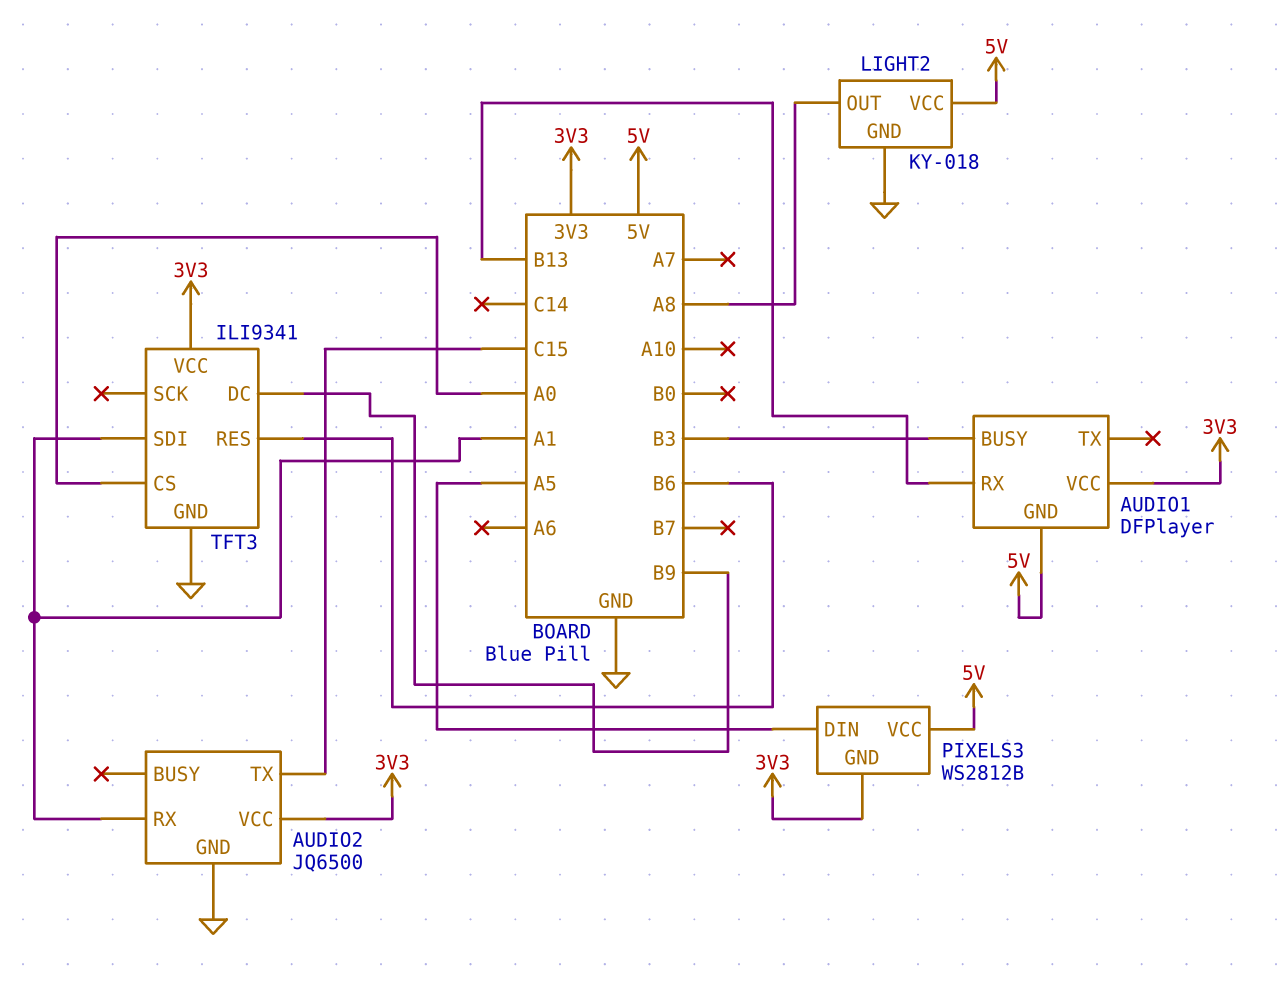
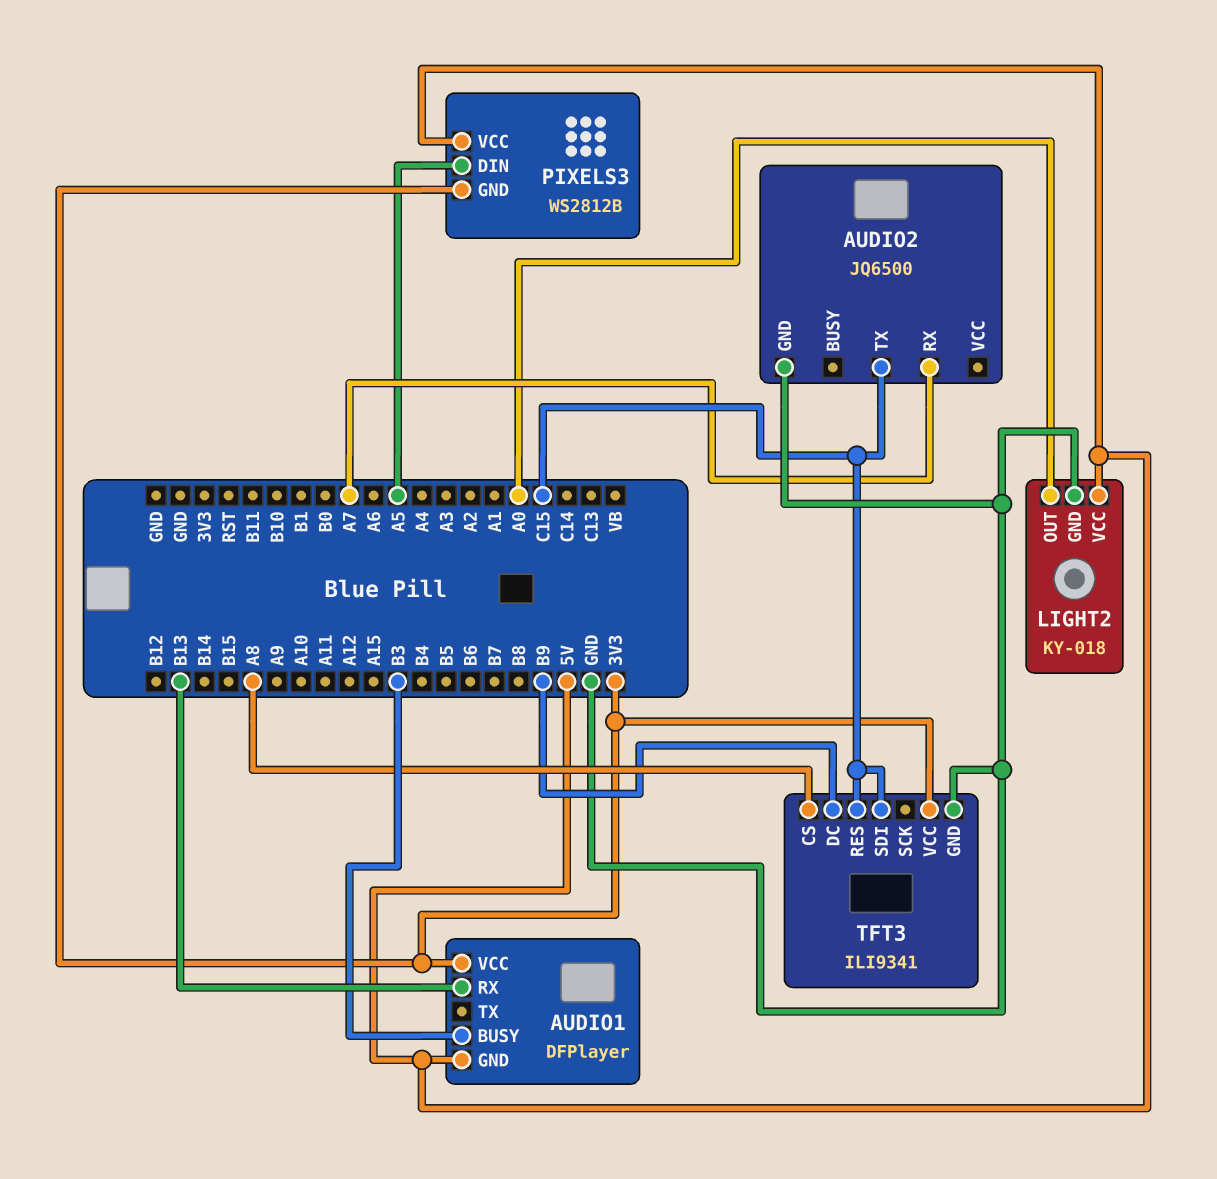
AUDIO2 pin RX: A1 -> A7
AUDIO2 pin VCC: 3V3 -> none
LIGHT2 pin OUT: A8 -> A0
TFT3 pin CS: A0 -> A8
TFT3 pin RES: B6 -> C15
TFT3 pin SDI: A1 -> C15

